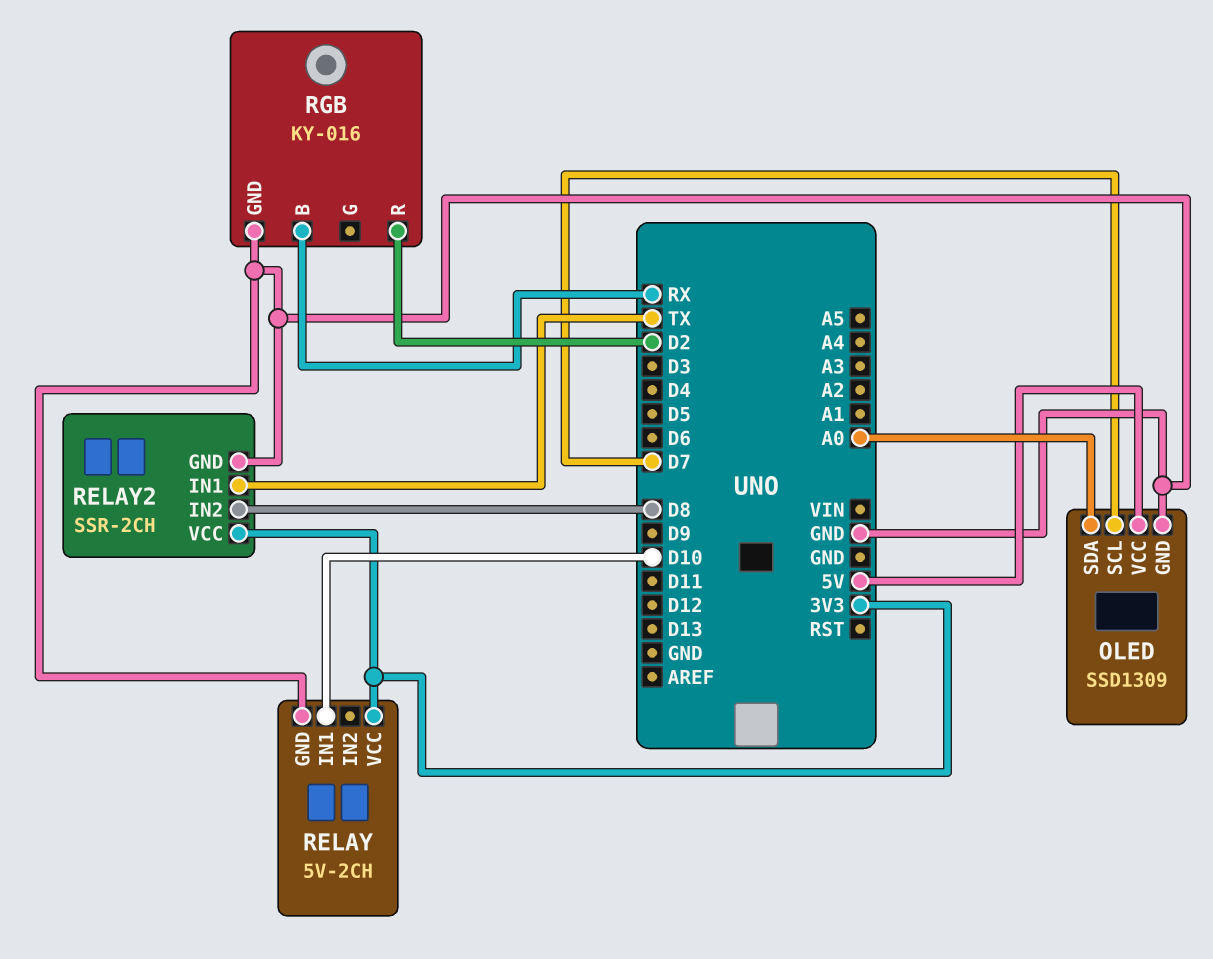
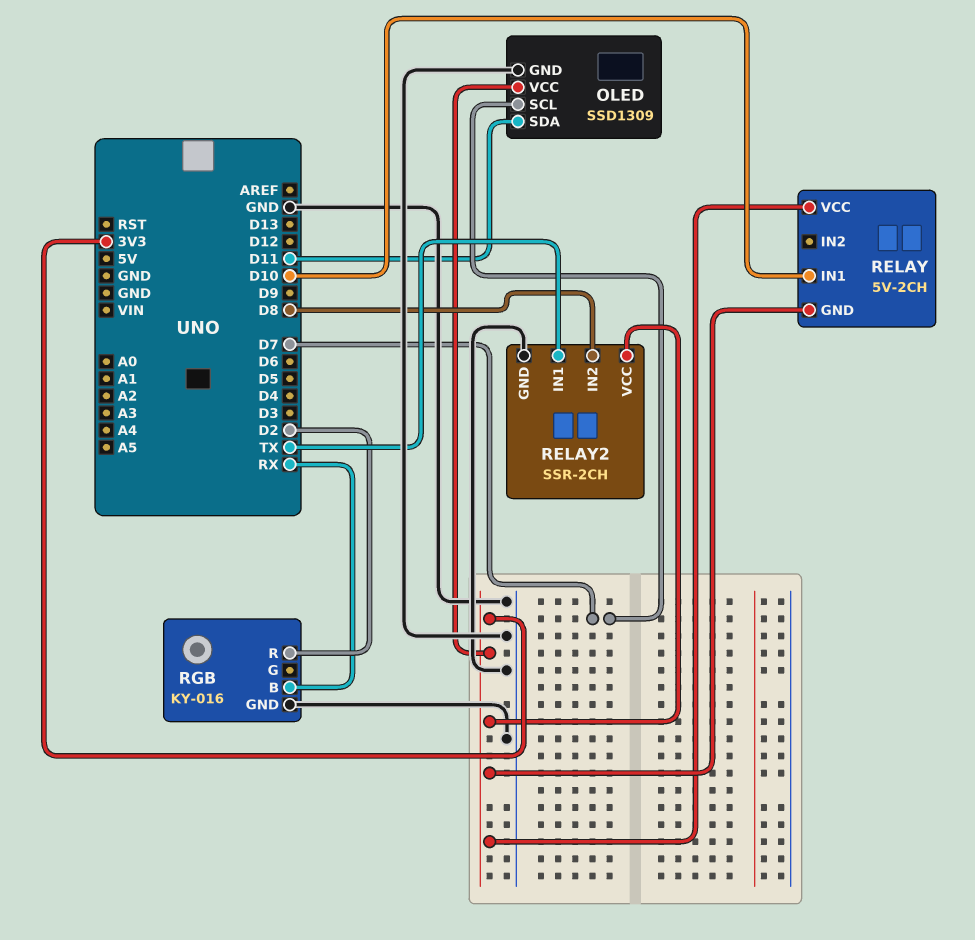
OLED pin SDA: A0 -> D11
OLED pin VCC: 5V -> 3V3
RELAY pin GND: GND -> 3V3

